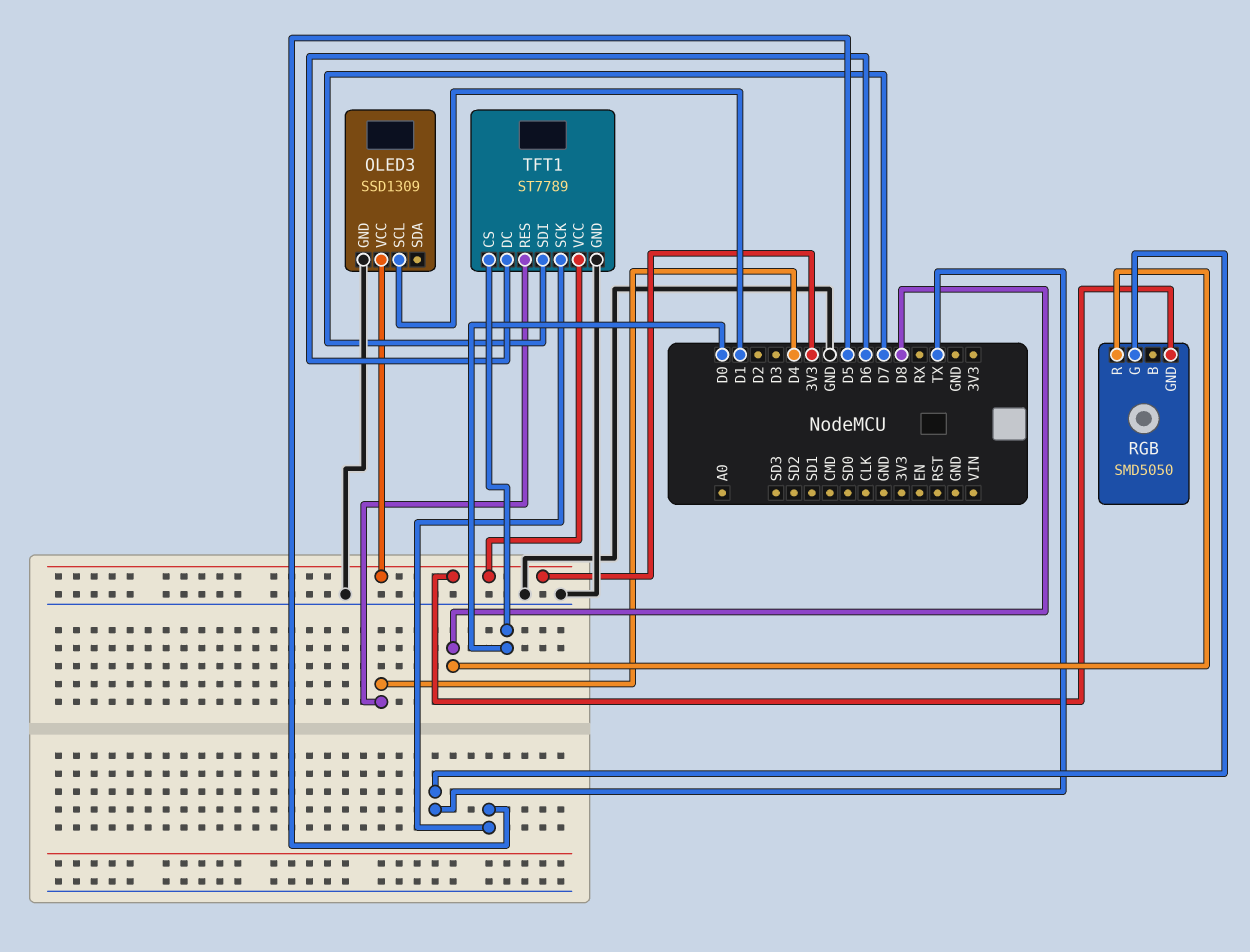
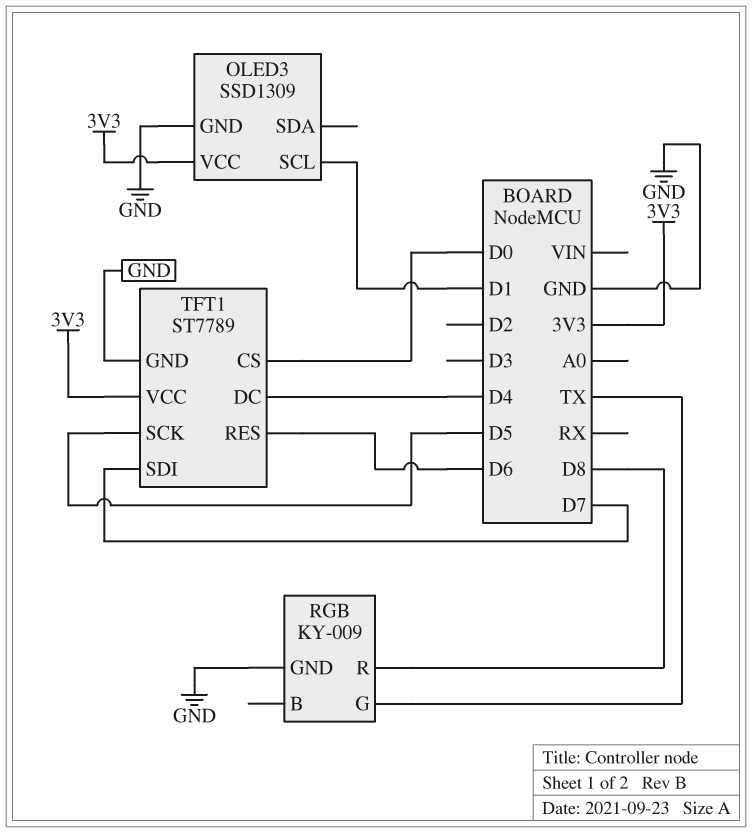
RGB: SMD5050 -> KY-009
RGB pin GND: 3V3 -> GND
TFT1 pin DC: D6 -> D4
TFT1 pin RES: D4 -> D6

